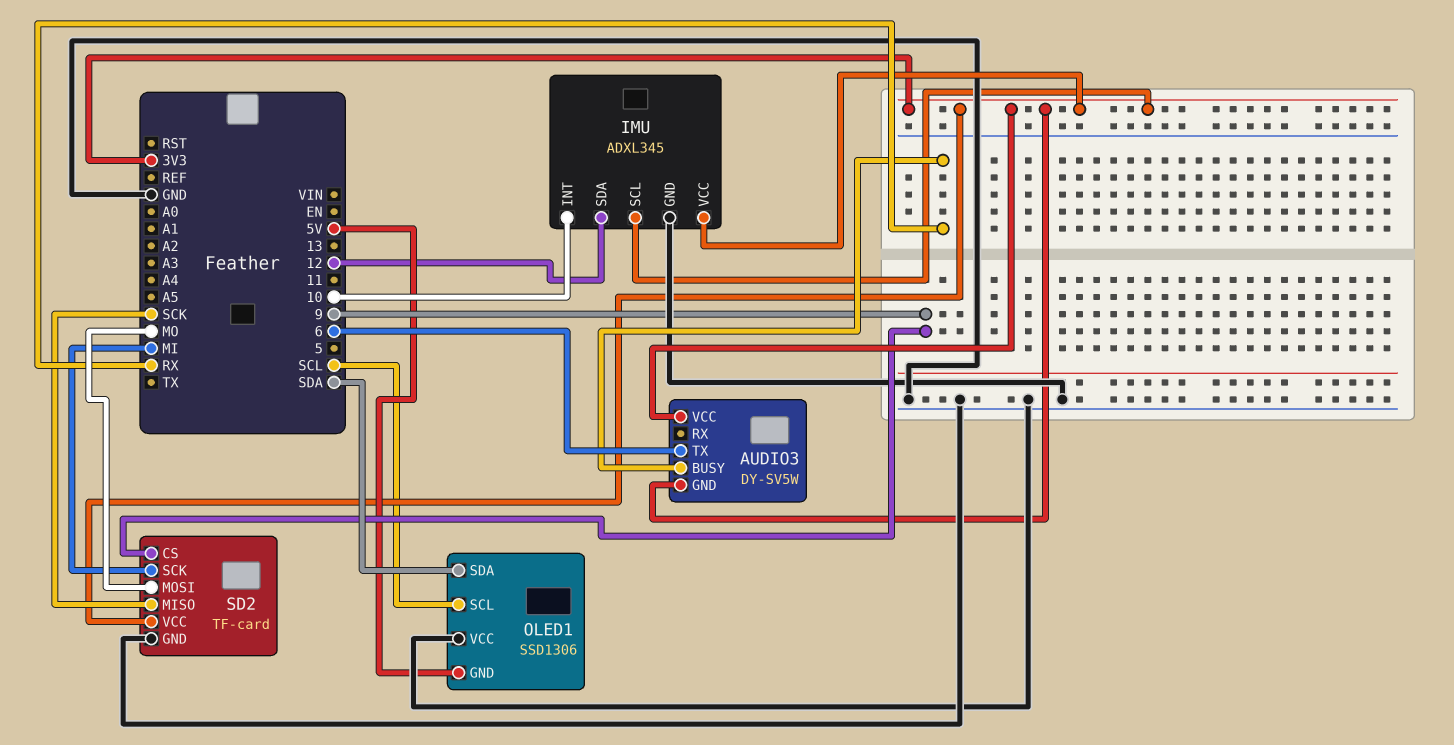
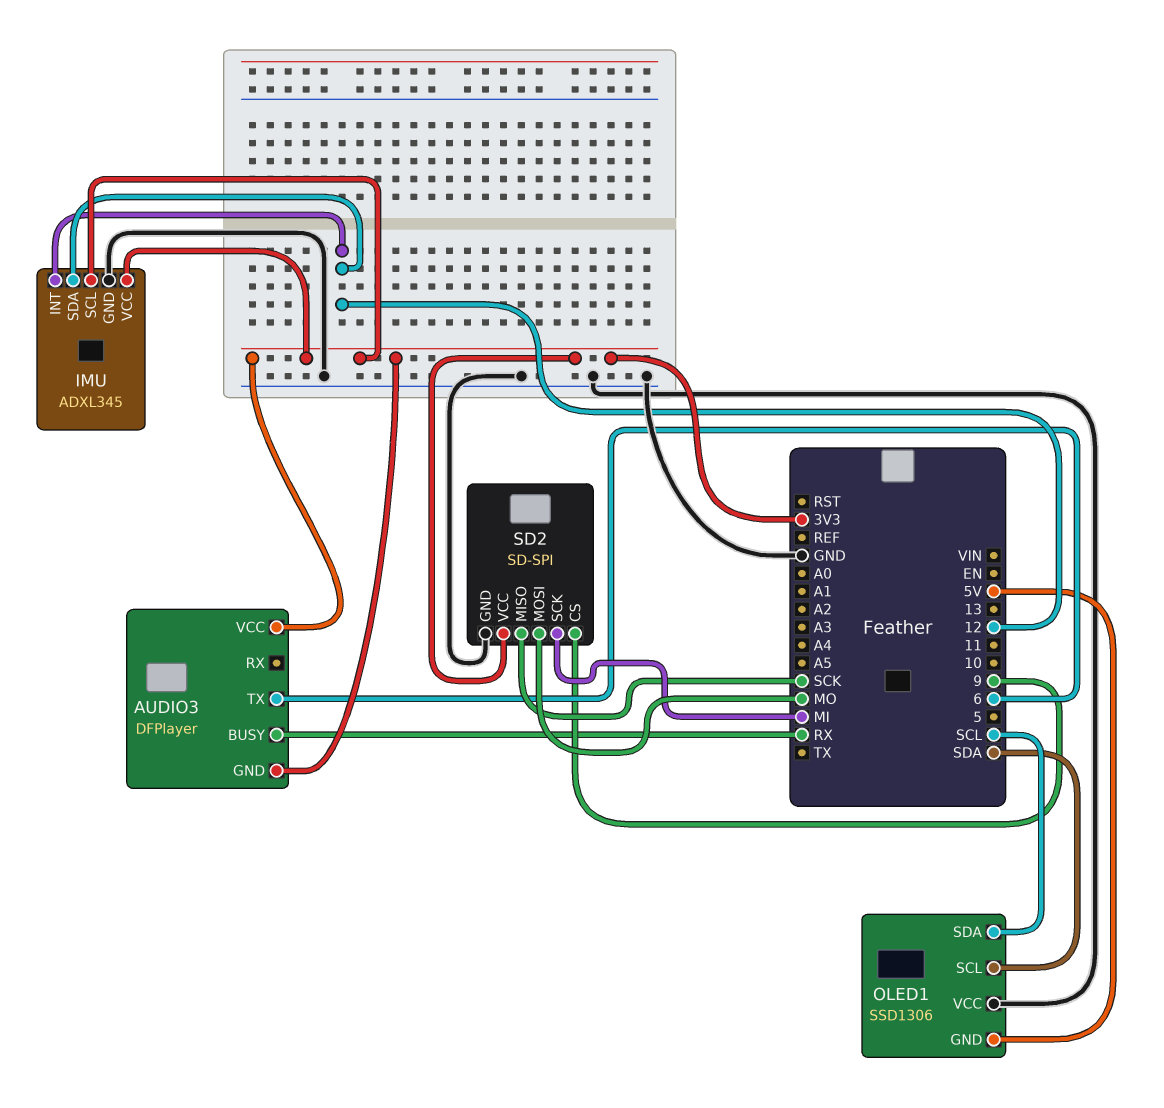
AUDIO3: DY-SV5W -> DFPlayer
IMU pin INT: 10 -> 12
OLED1 pin SCL: SCL -> SDA
OLED1 pin SDA: SDA -> SCL
SD2: TF-card -> SD-SPI

